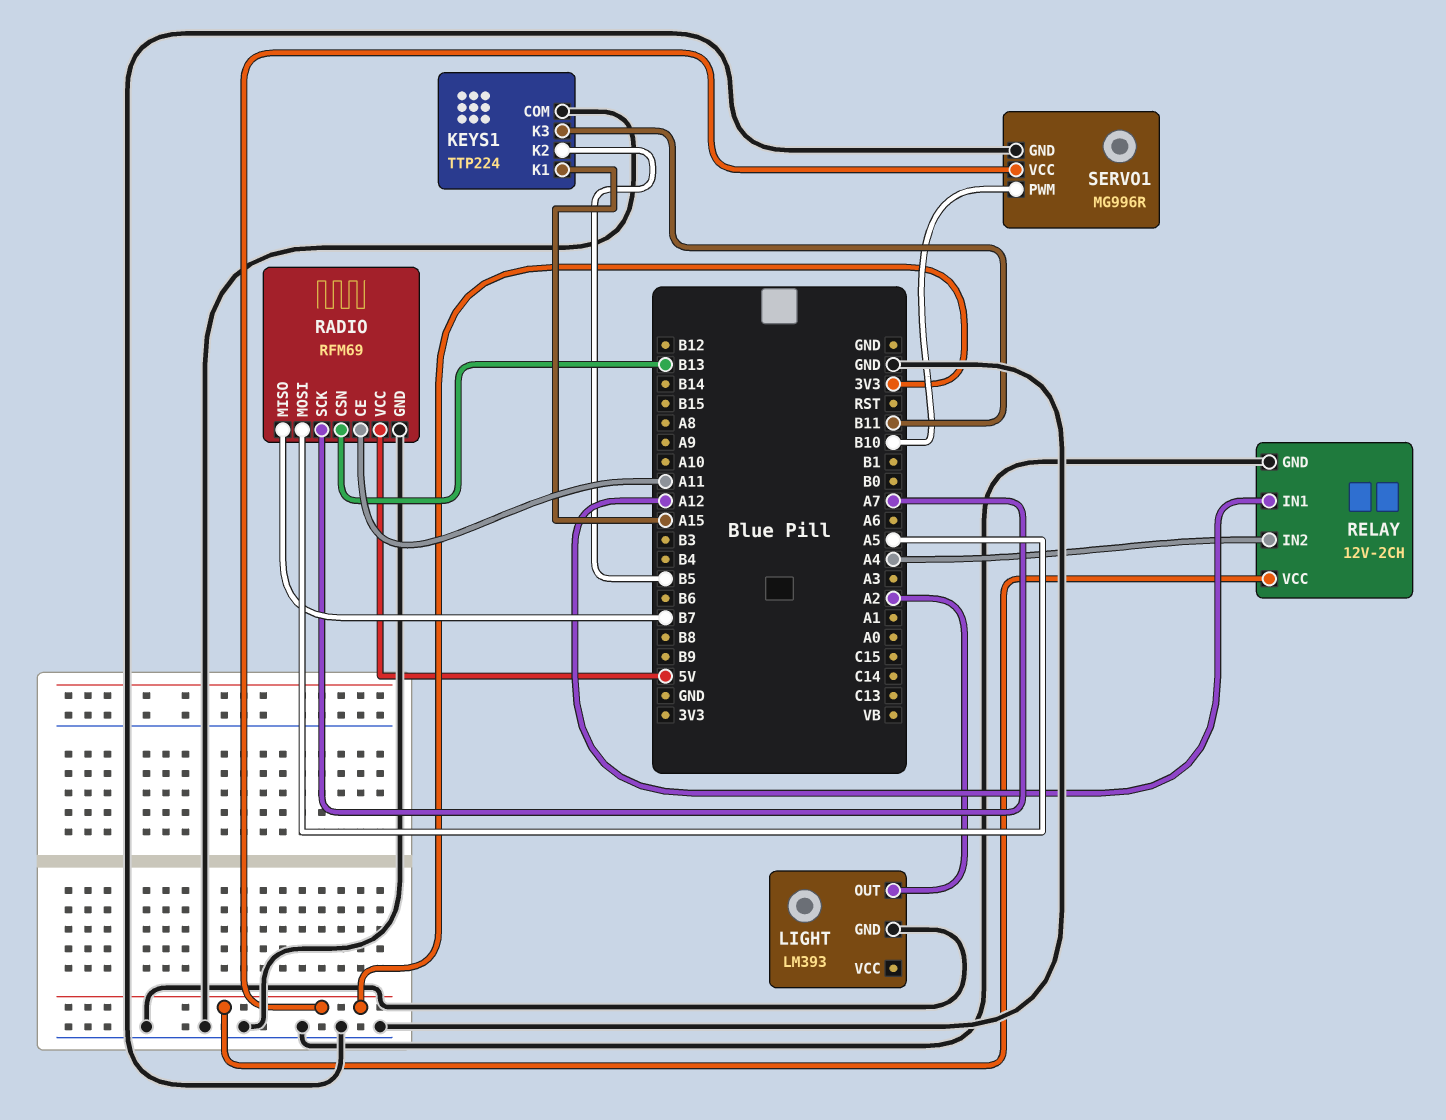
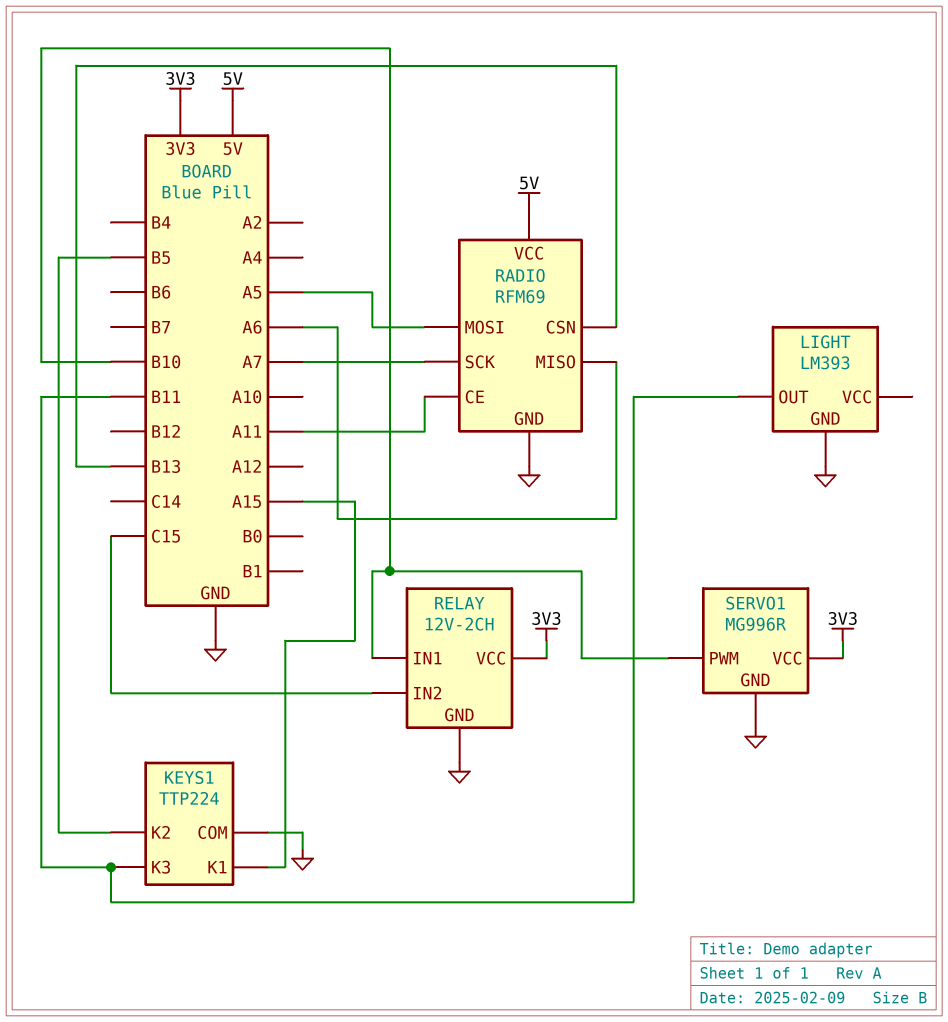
LIGHT pin OUT: A2 -> B11
RADIO pin MISO: B7 -> A6
RELAY pin IN1: A12 -> B10
RELAY pin IN2: A4 -> C15

